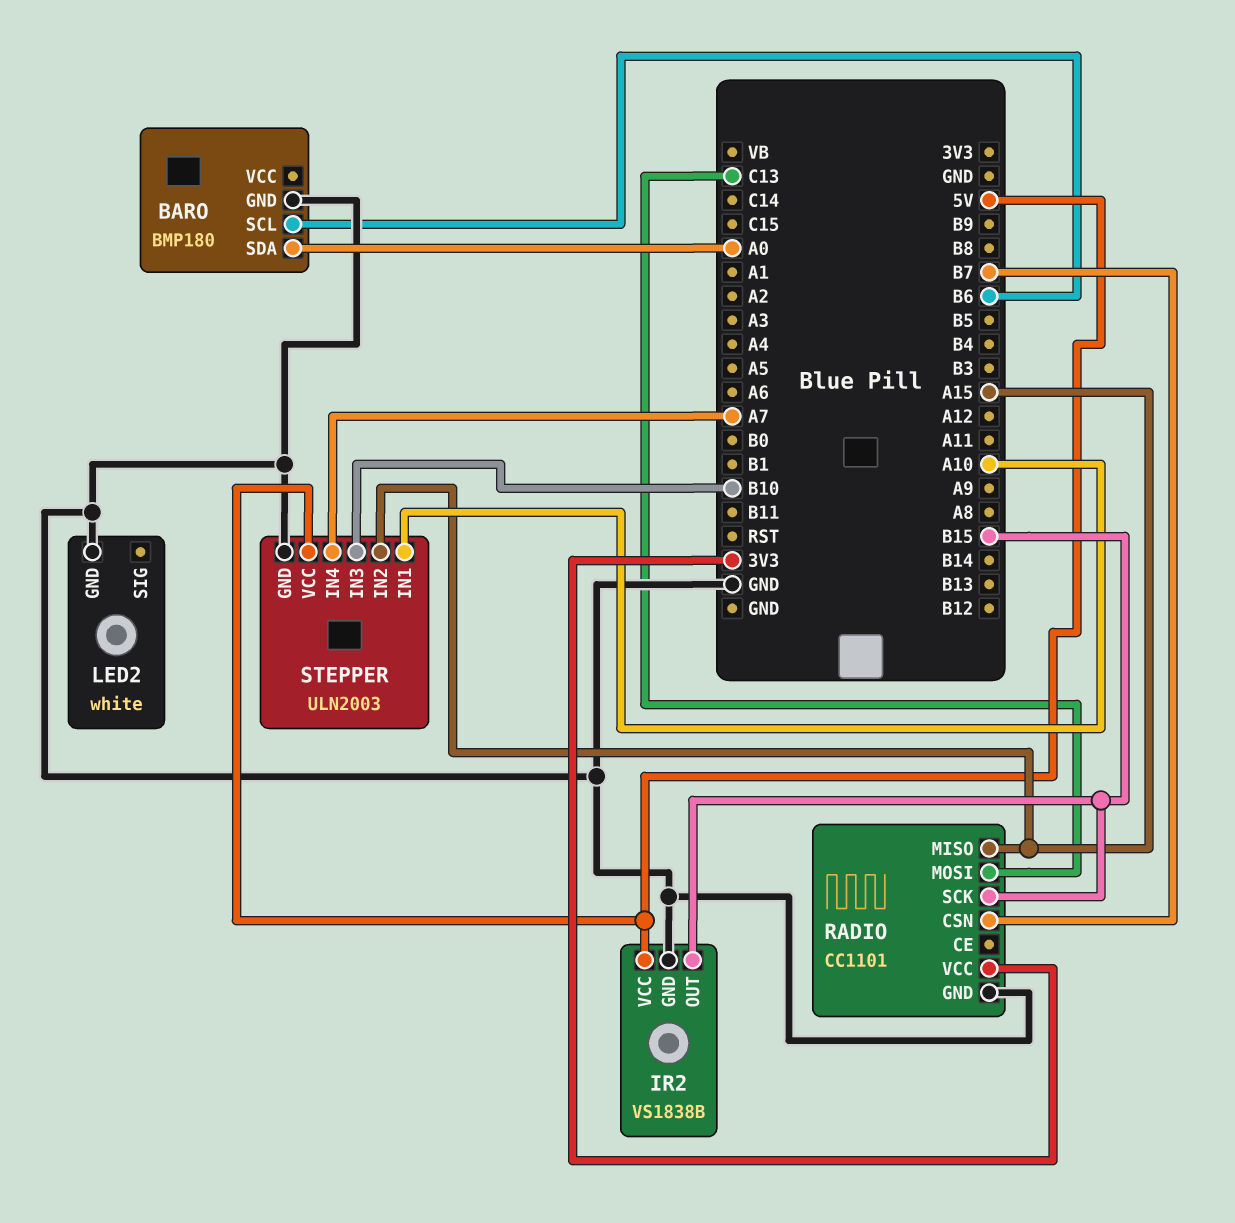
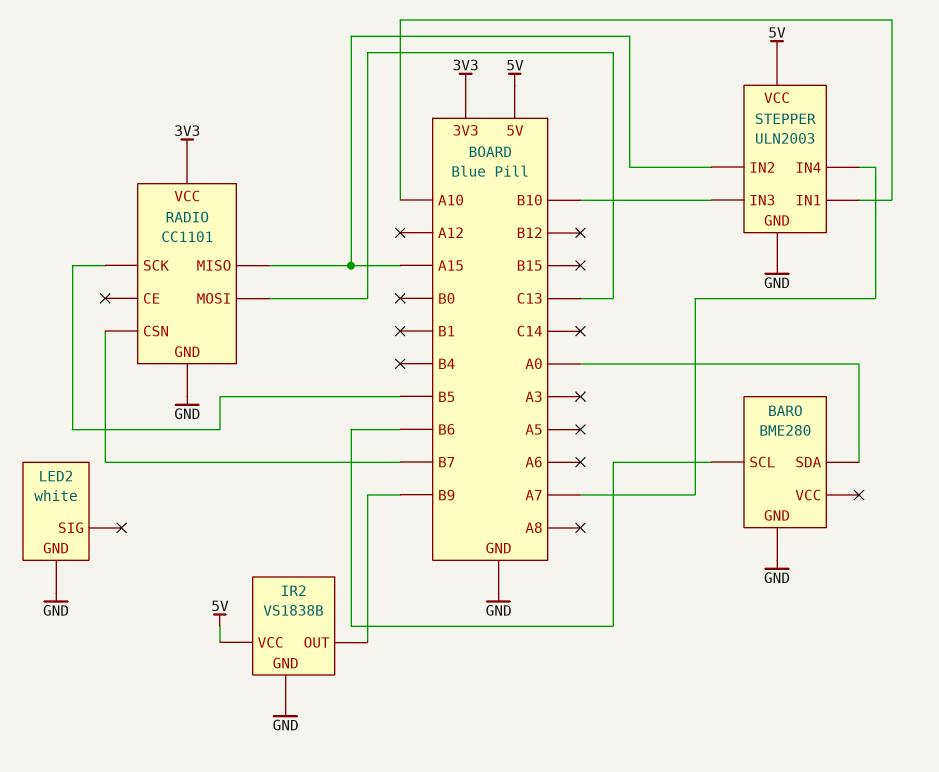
BARO: BMP180 -> BME280
IR2 pin OUT: B15 -> B9
RADIO pin SCK: B15 -> B5

